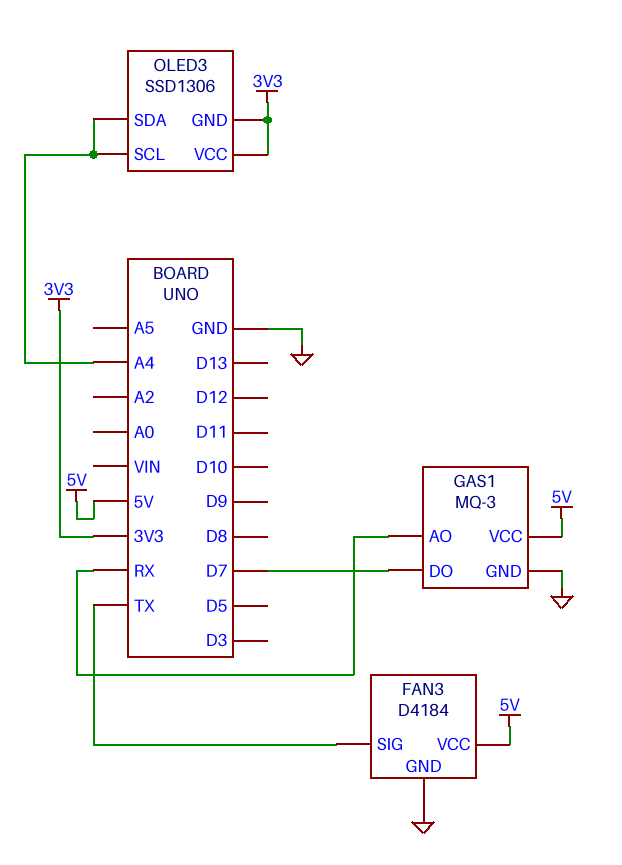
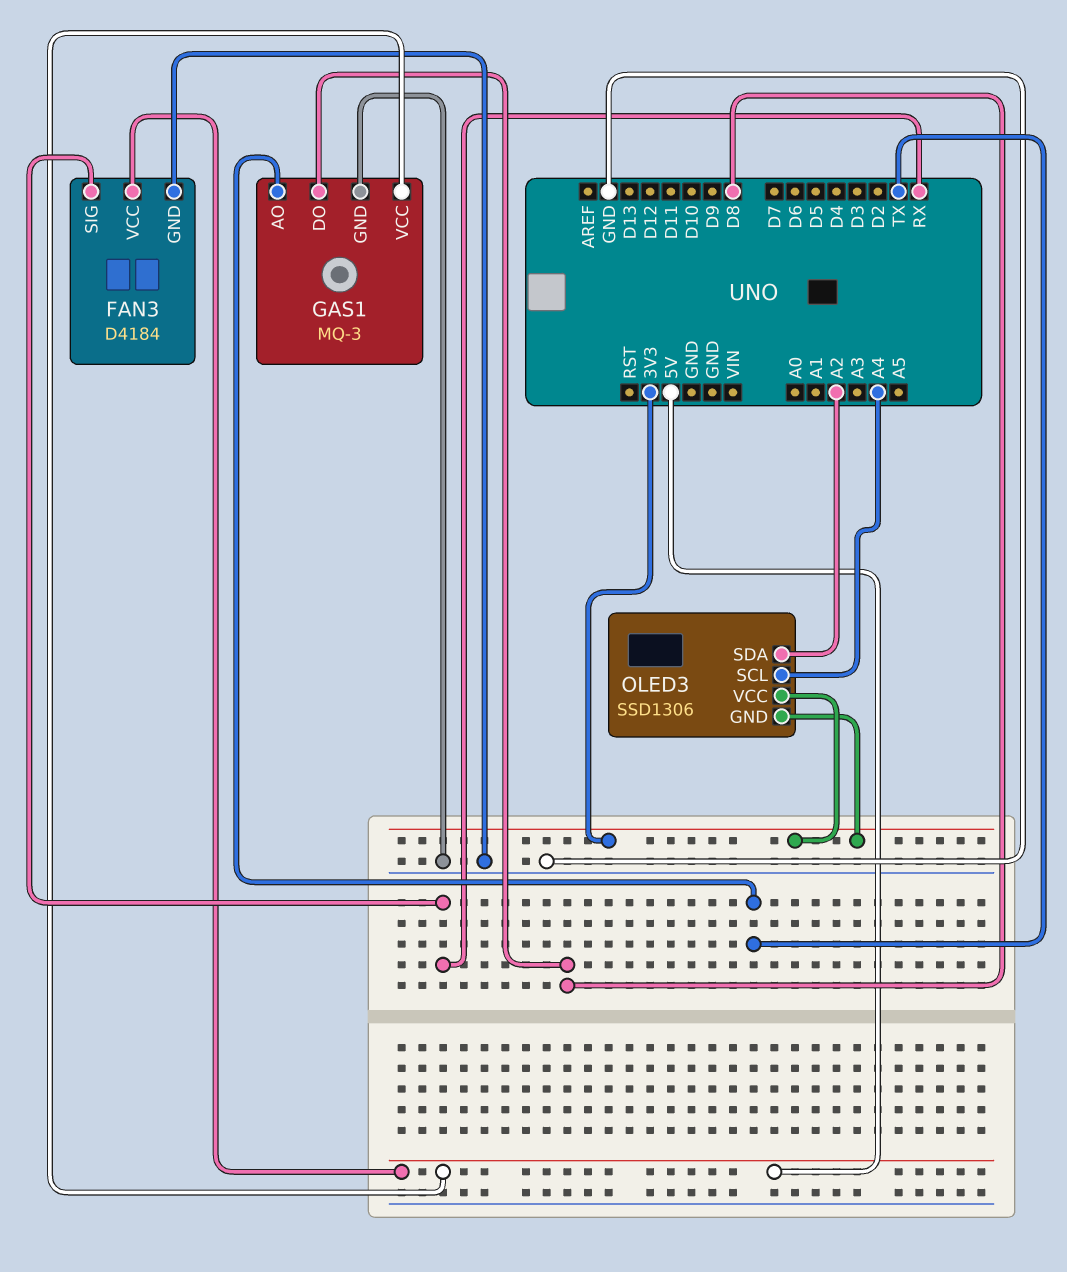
FAN3 pin SIG: TX -> RX
GAS1 pin AO: RX -> TX
GAS1 pin DO: D7 -> D8
OLED3 pin SDA: A4 -> A2

